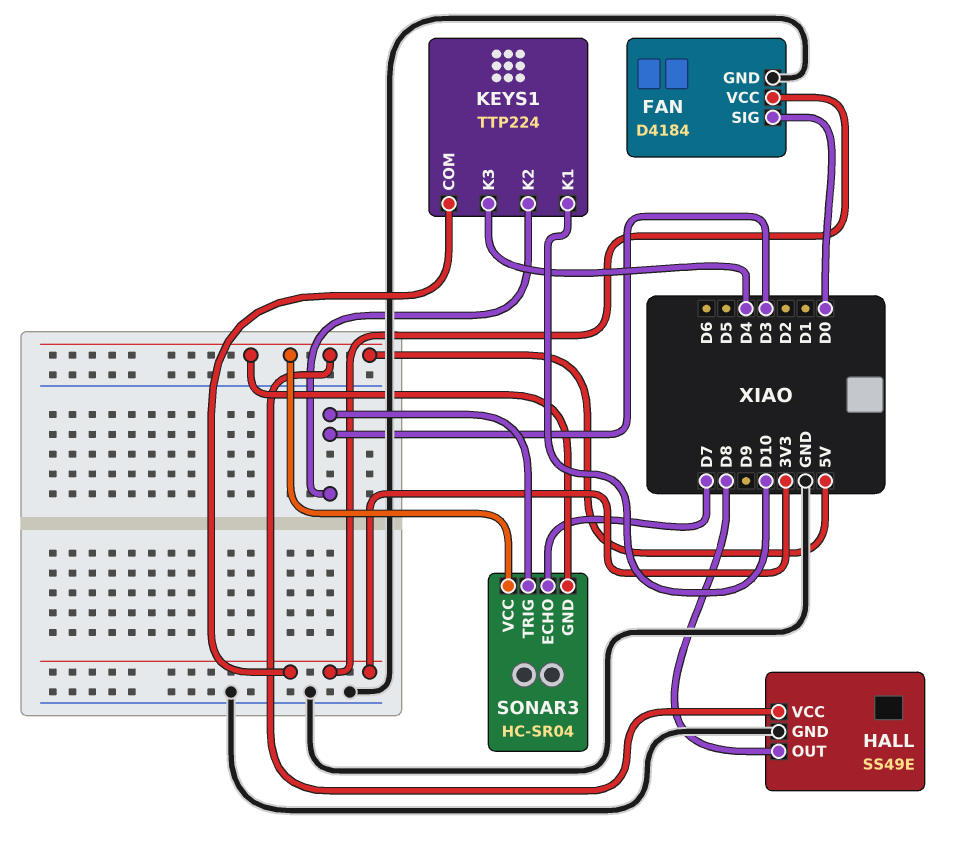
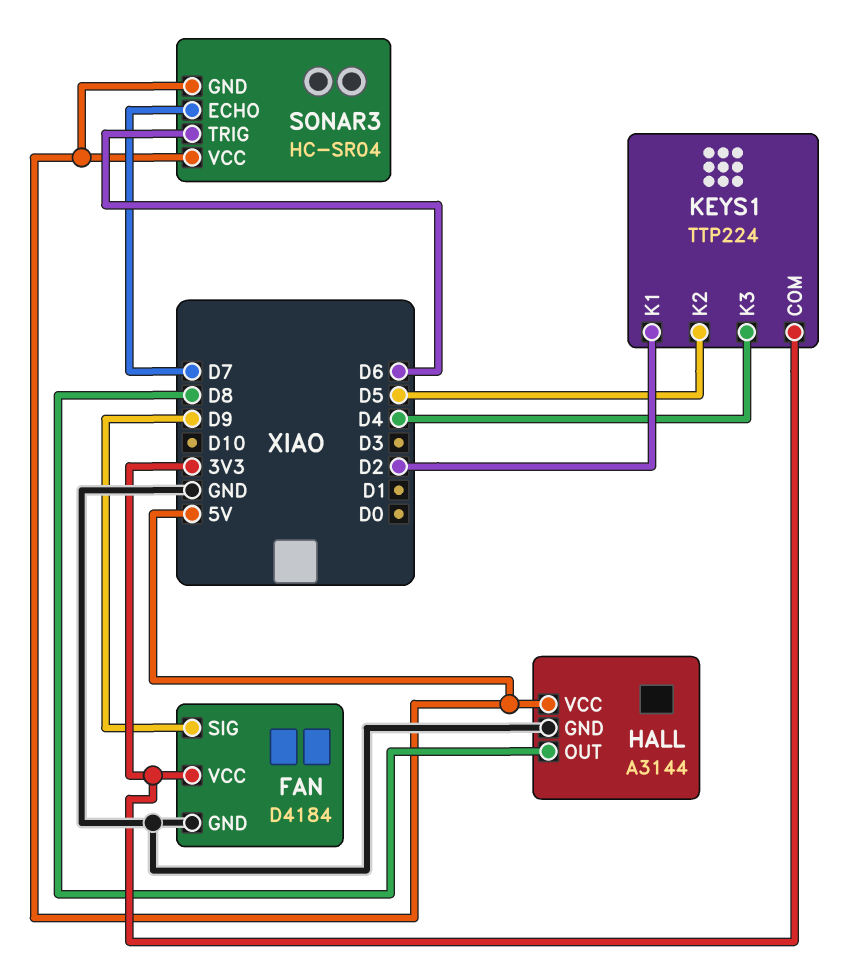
FAN pin SIG: D0 -> D9
HALL: SS49E -> A3144
KEYS1 pin K1: D10 -> D2
KEYS1 pin K2: D3 -> D5
SONAR3 pin TRIG: D3 -> D6

